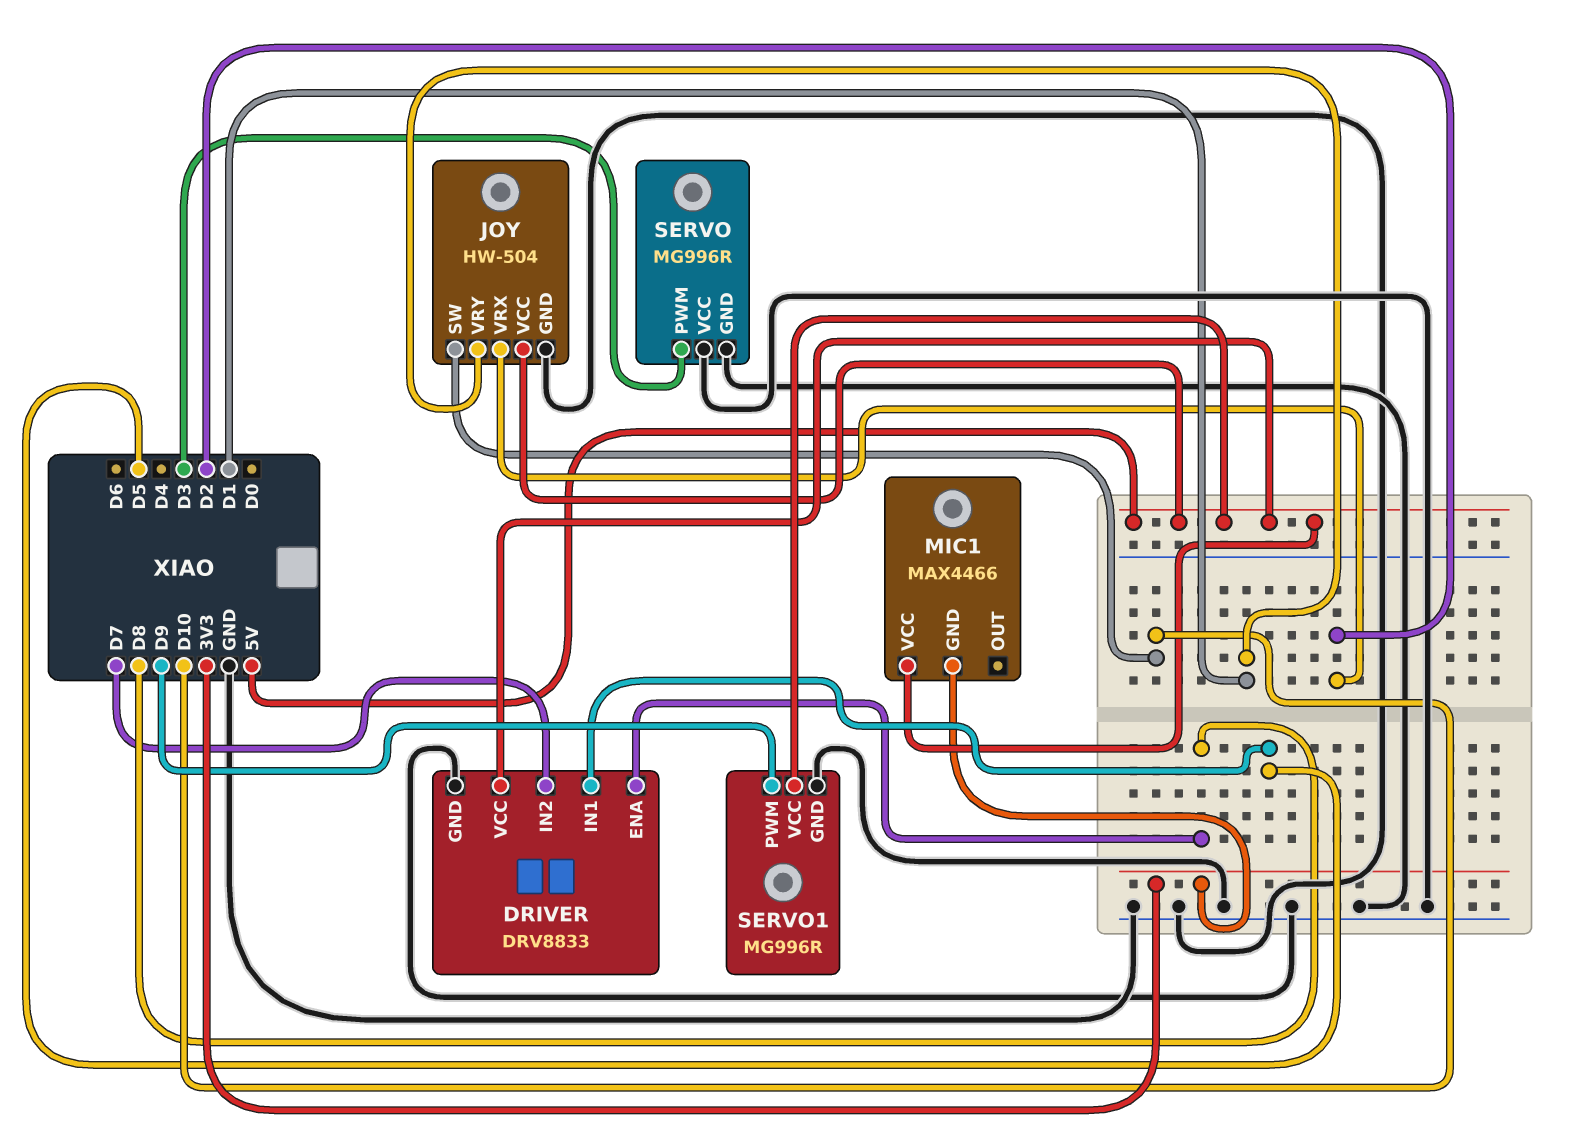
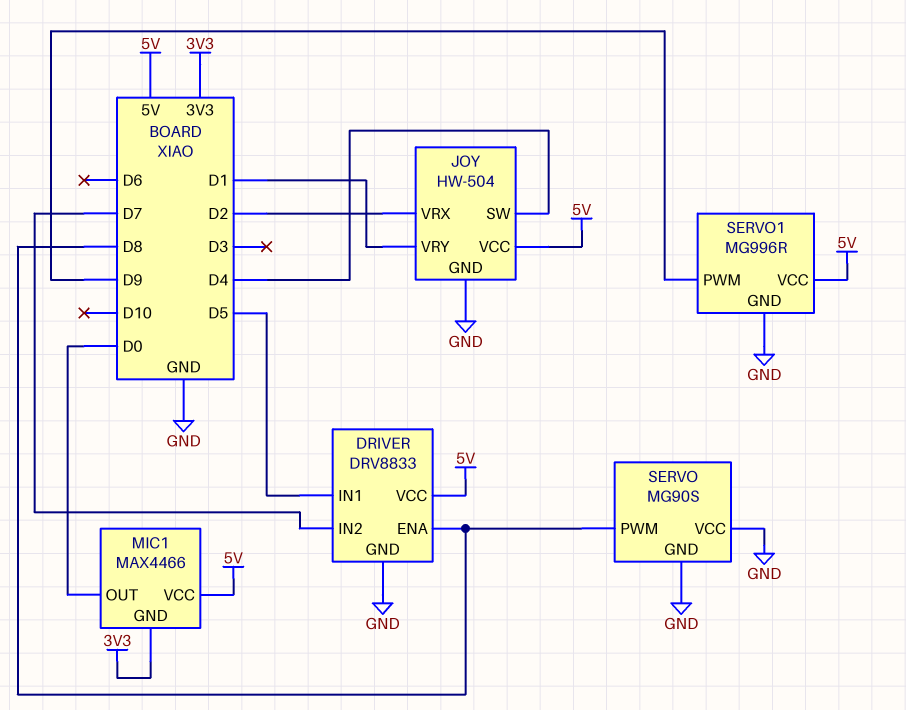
JOY pin SW: D10 -> D4
MIC1 pin OUT: none -> D0
SERVO: MG996R -> MG90S
SERVO pin PWM: D3 -> D8

